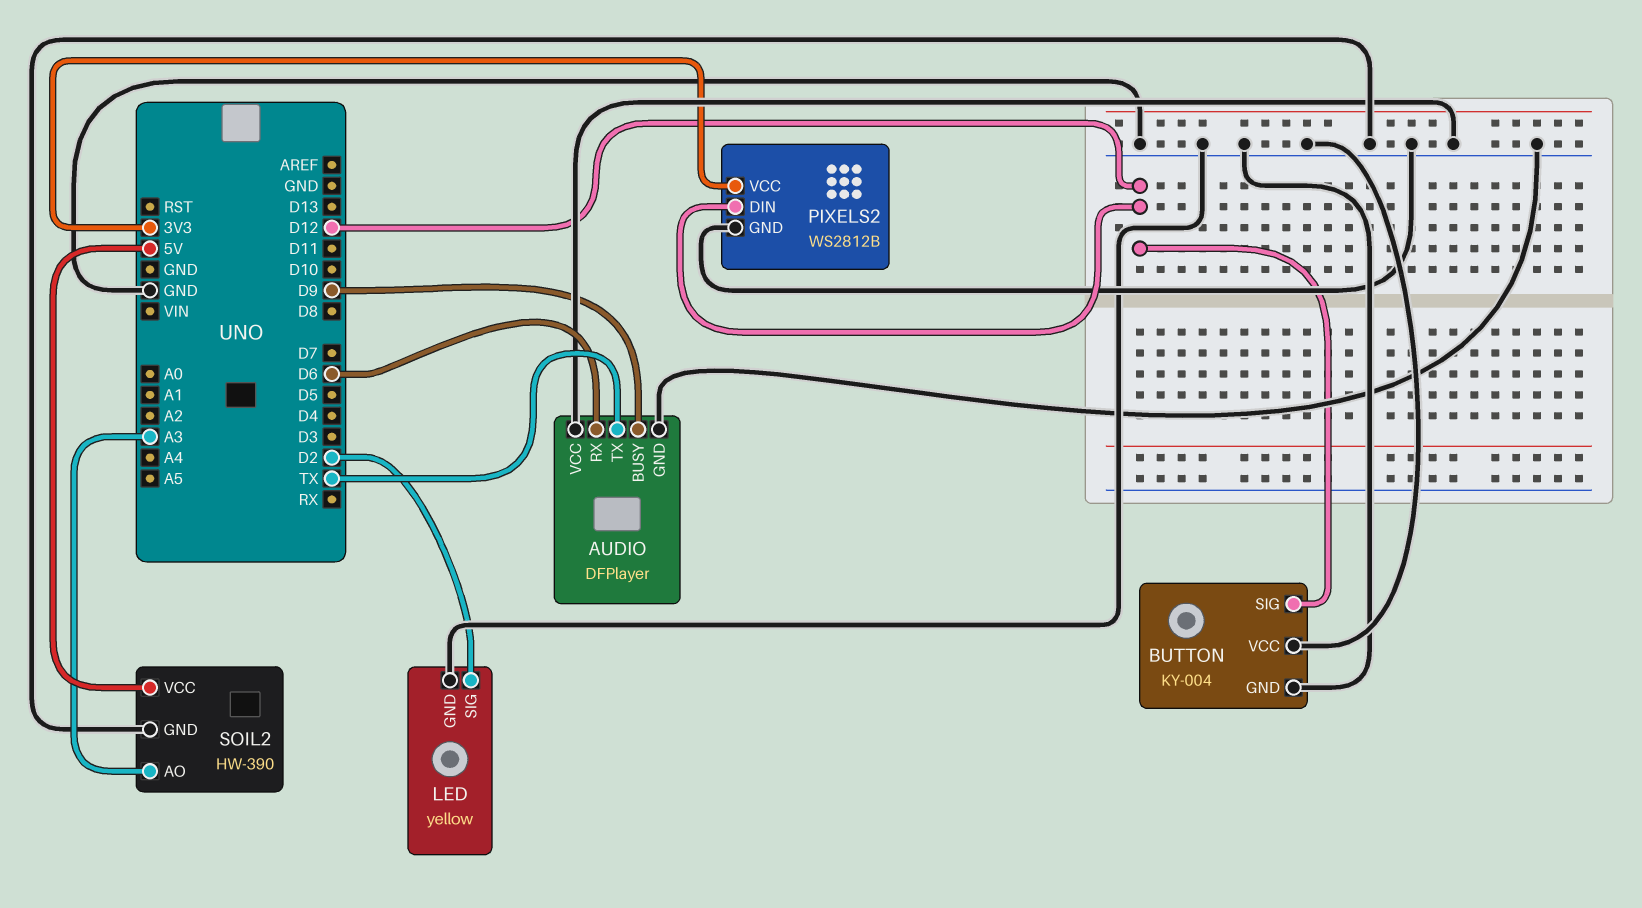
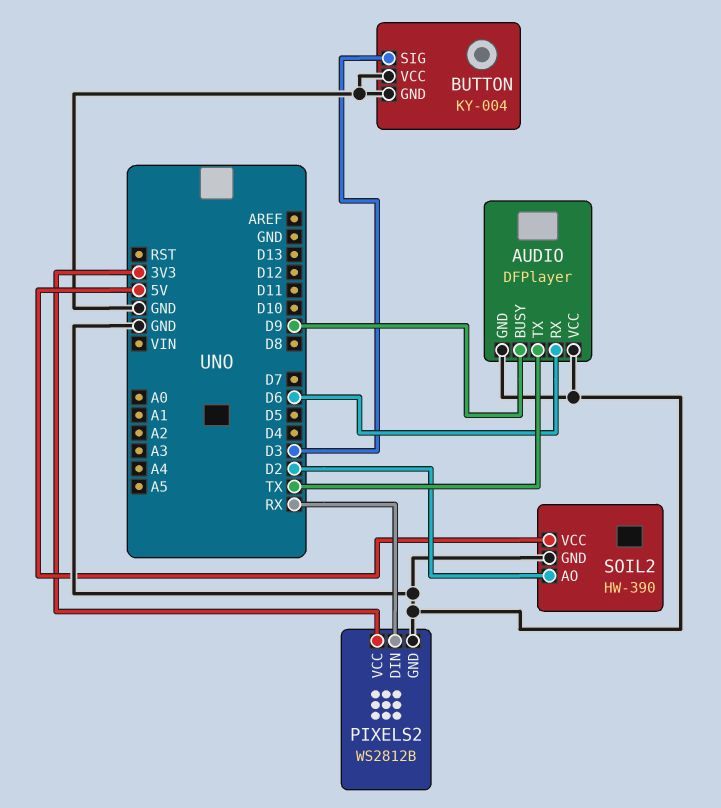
BUTTON pin SIG: D12 -> D3
LED: yellow -> none
LED pin GND: GND -> none
LED pin SIG: D2 -> none
PIXELS2 pin DIN: D12 -> RX
SOIL2 pin AO: A3 -> D2

